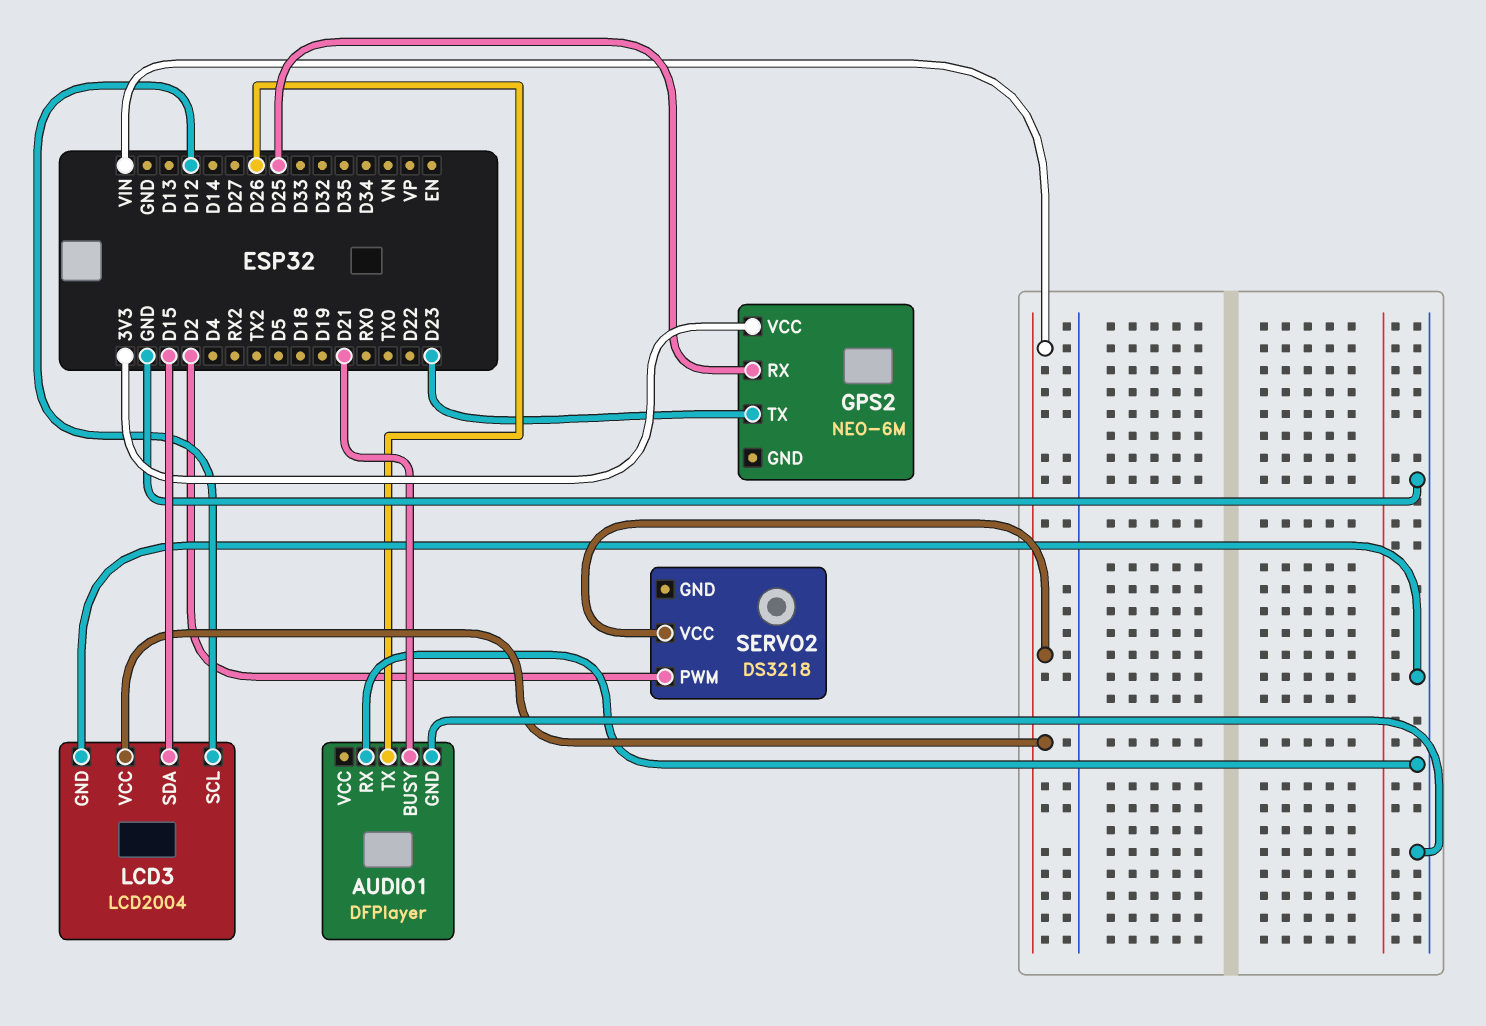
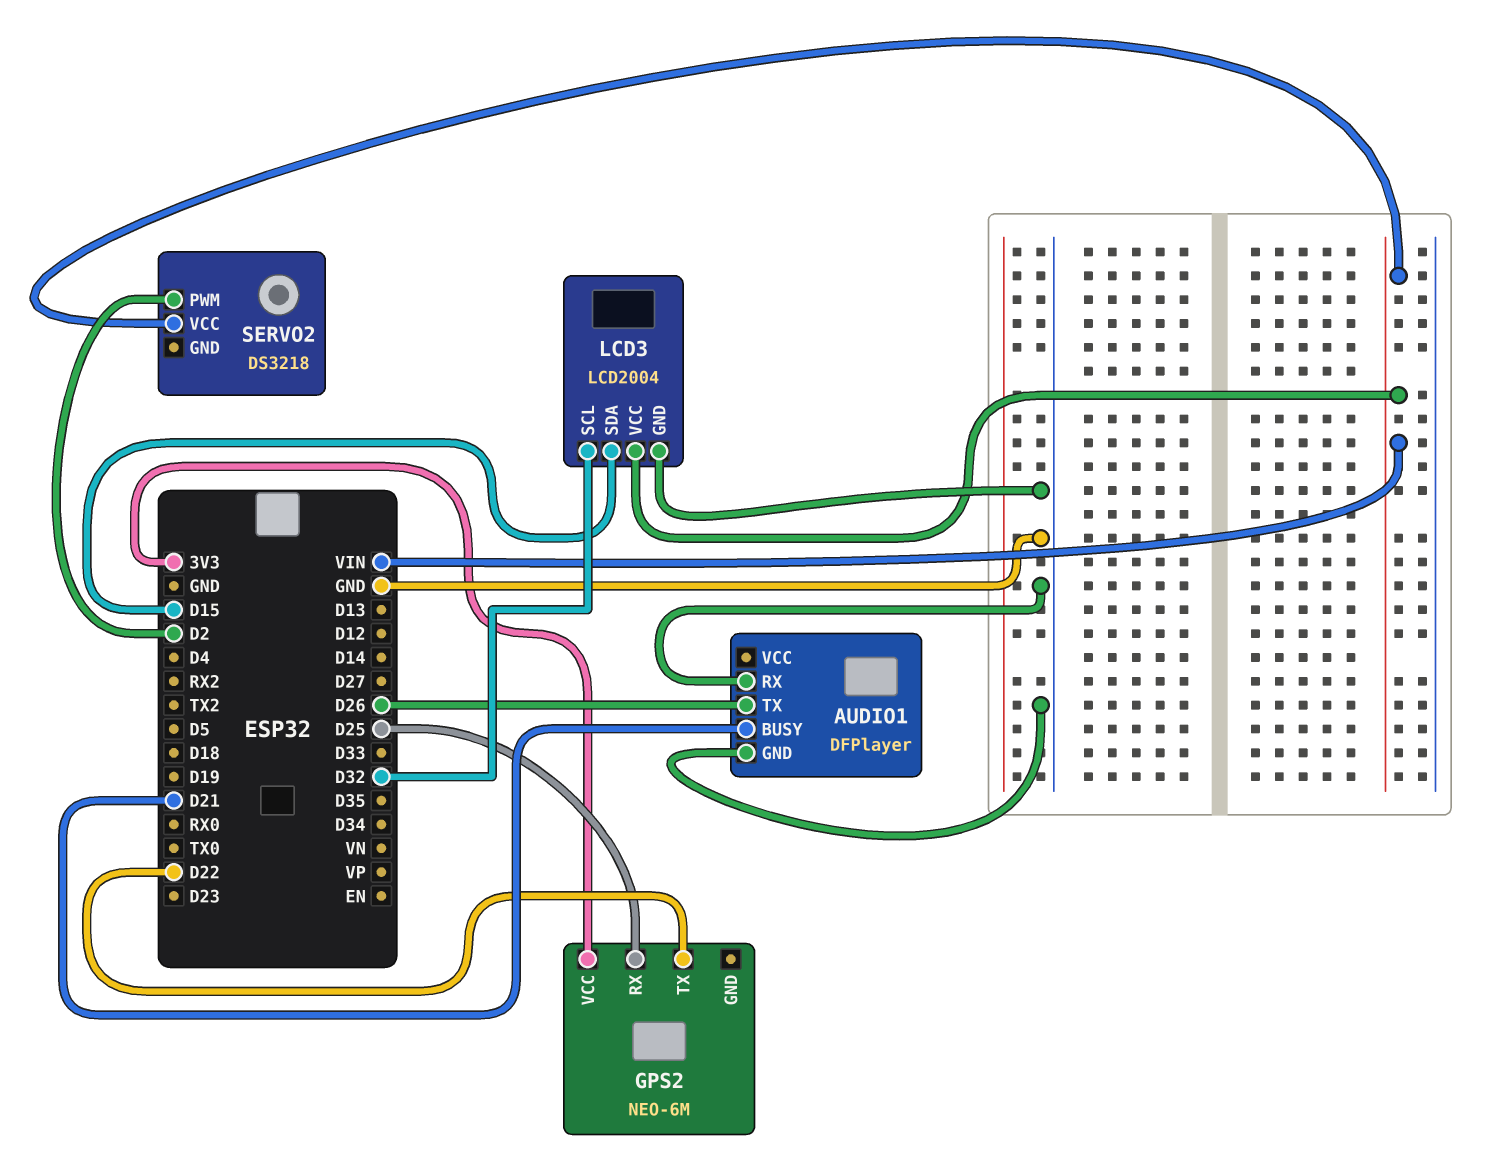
GPS2 pin TX: D23 -> D22
LCD3 pin SCL: D12 -> D32

